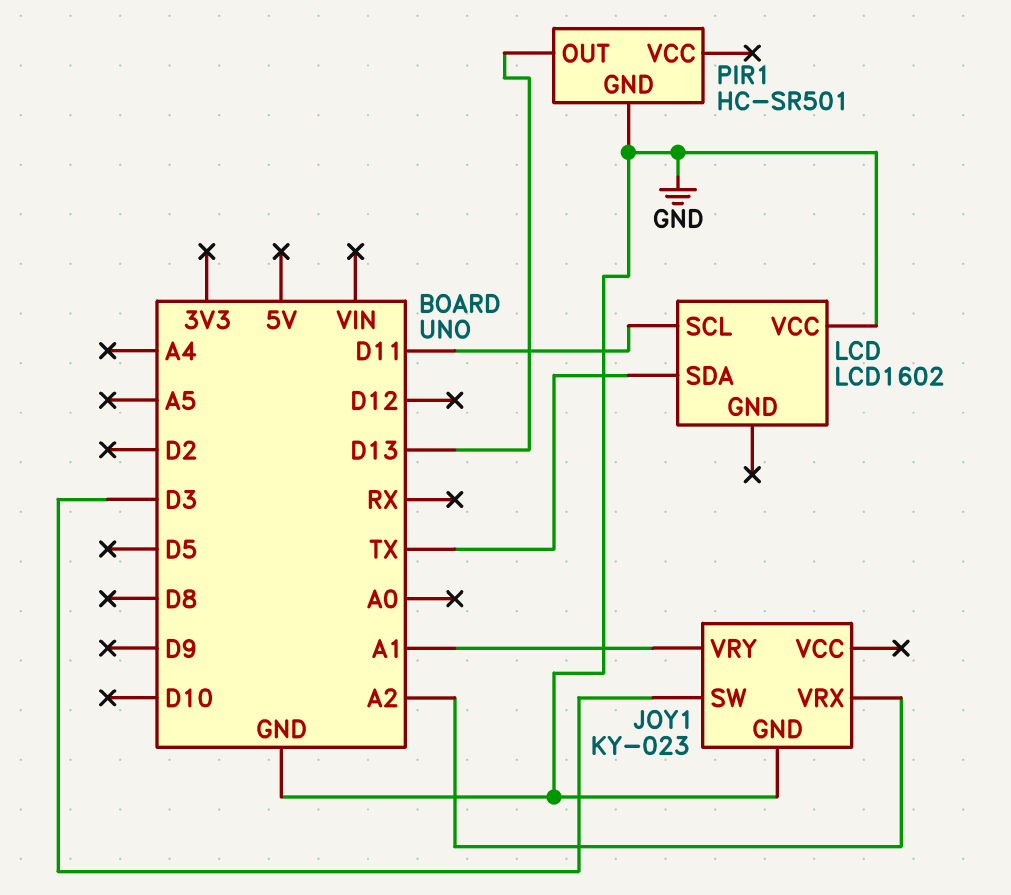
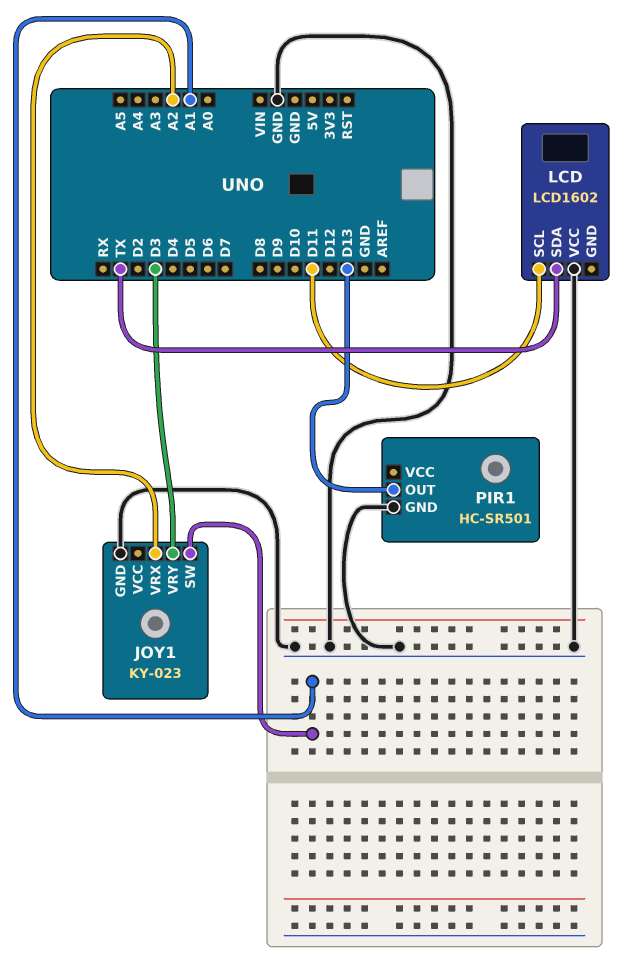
JOY1 pin SW: D3 -> A1
JOY1 pin VRY: A1 -> D3

